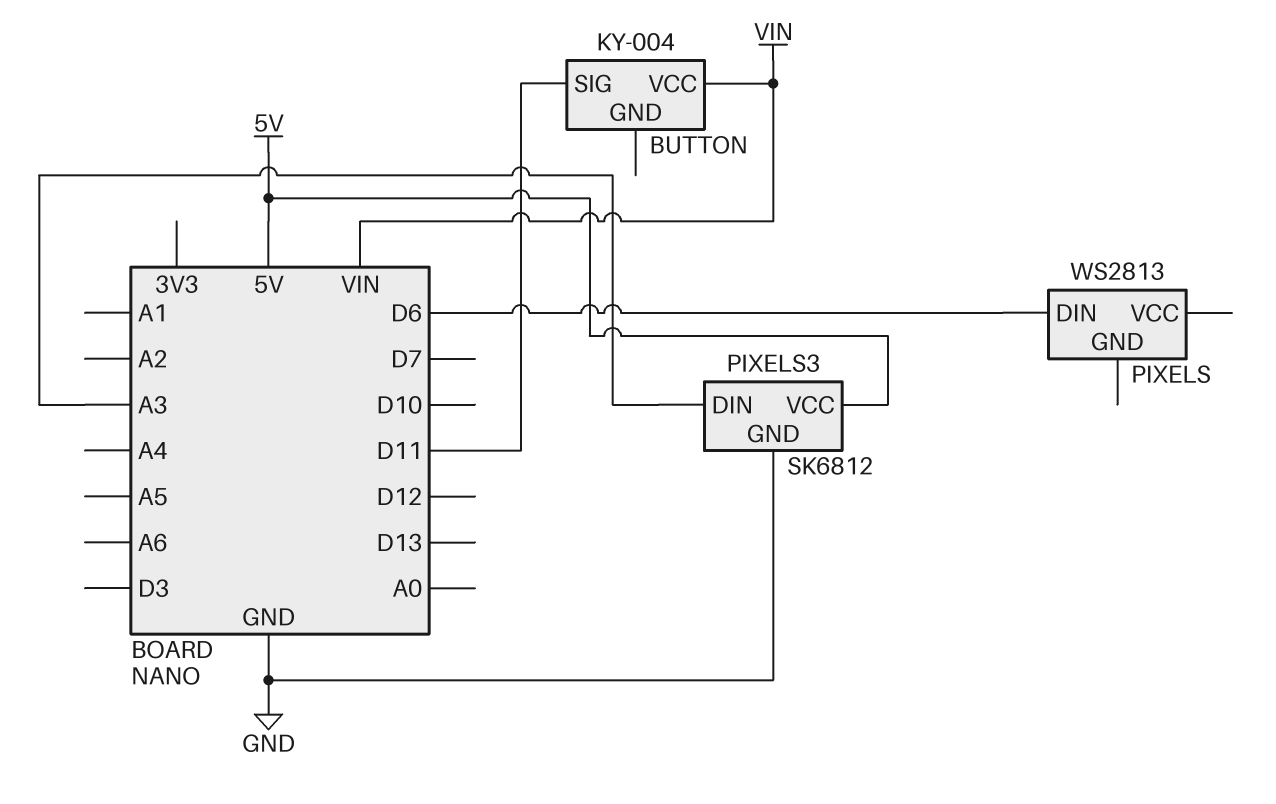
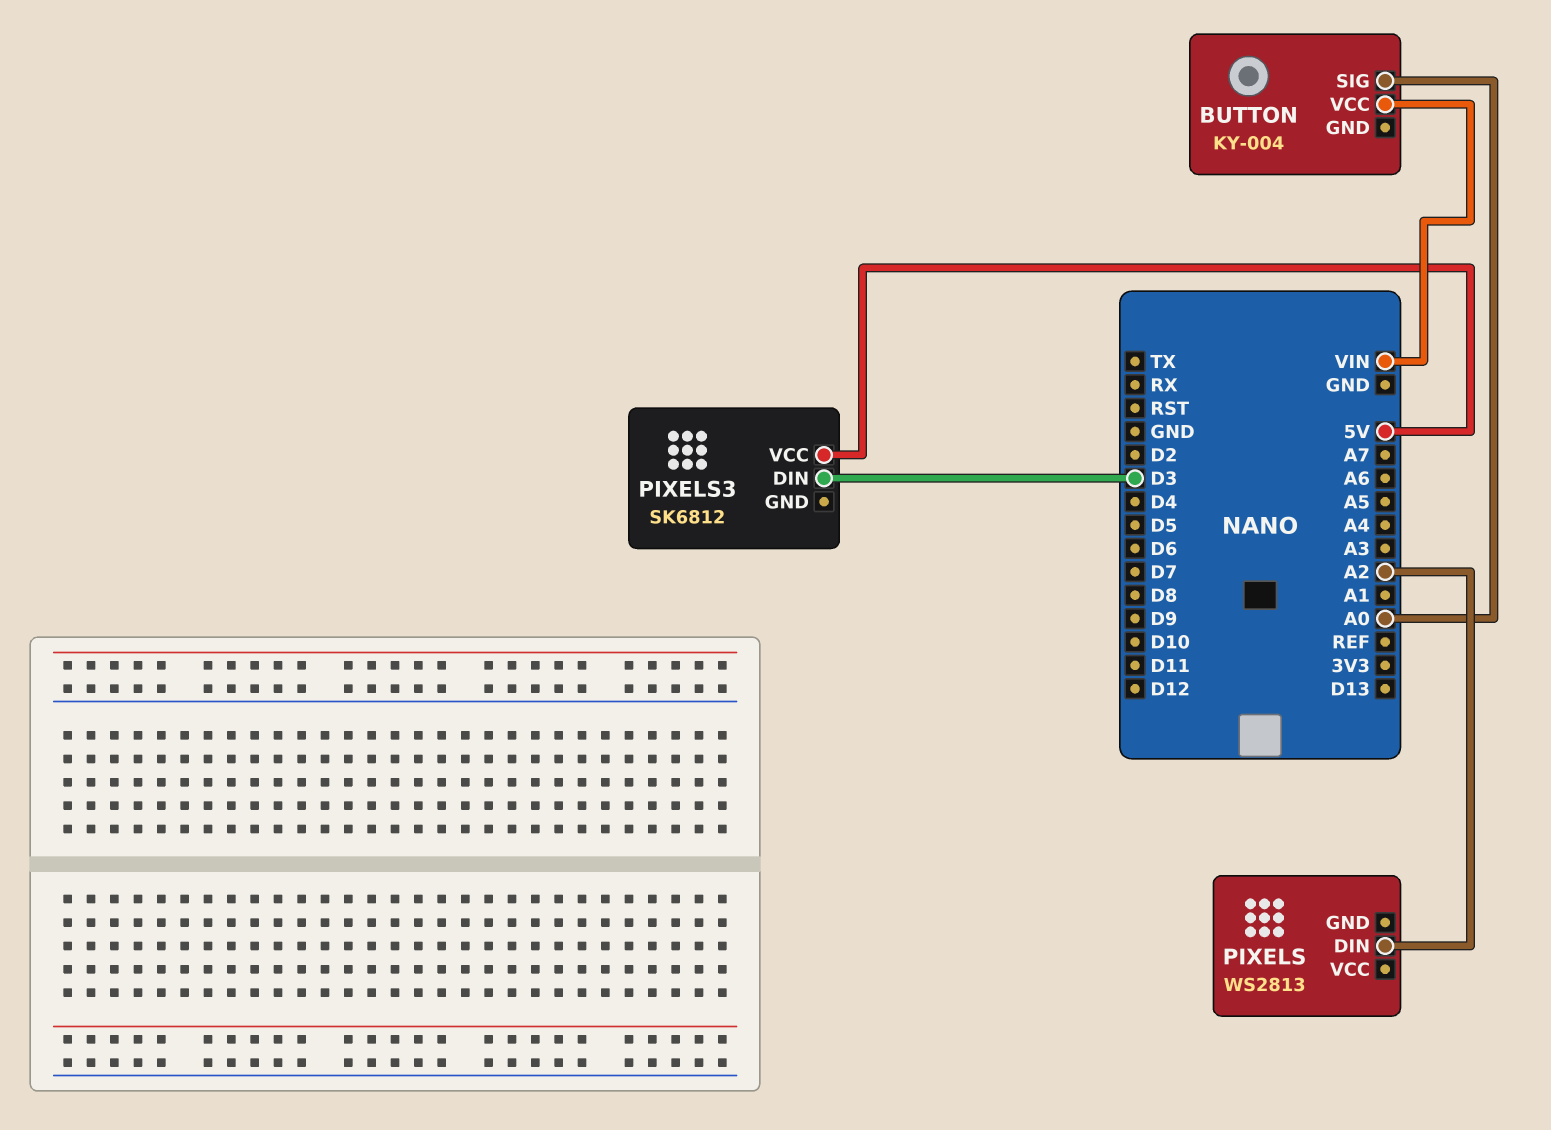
BUTTON pin SIG: D11 -> A0
PIXELS pin DIN: D6 -> A2
PIXELS3 pin DIN: A3 -> D3
PIXELS3 pin GND: GND -> none

